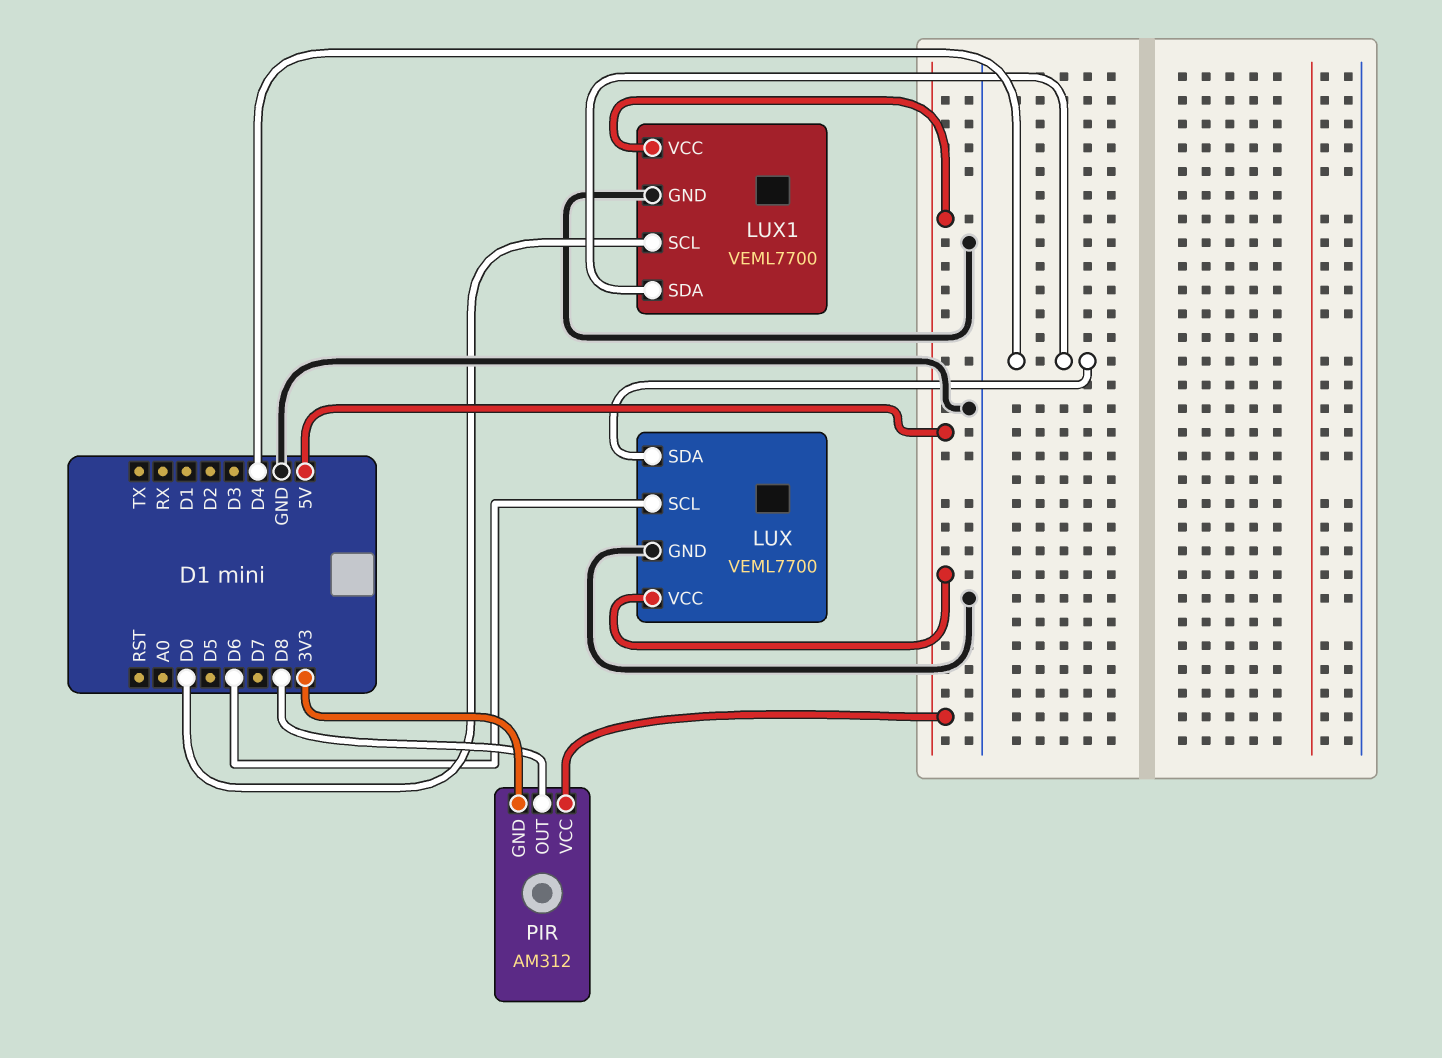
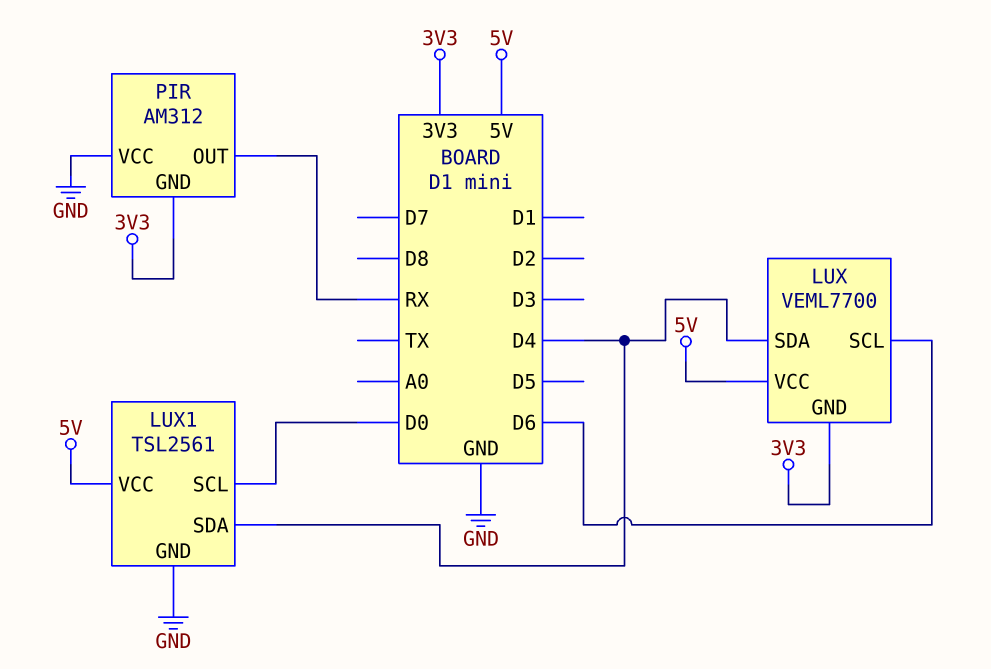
LUX pin GND: GND -> 3V3
LUX1: VEML7700 -> TSL2561
PIR pin OUT: D8 -> RX
PIR pin VCC: 5V -> GND

